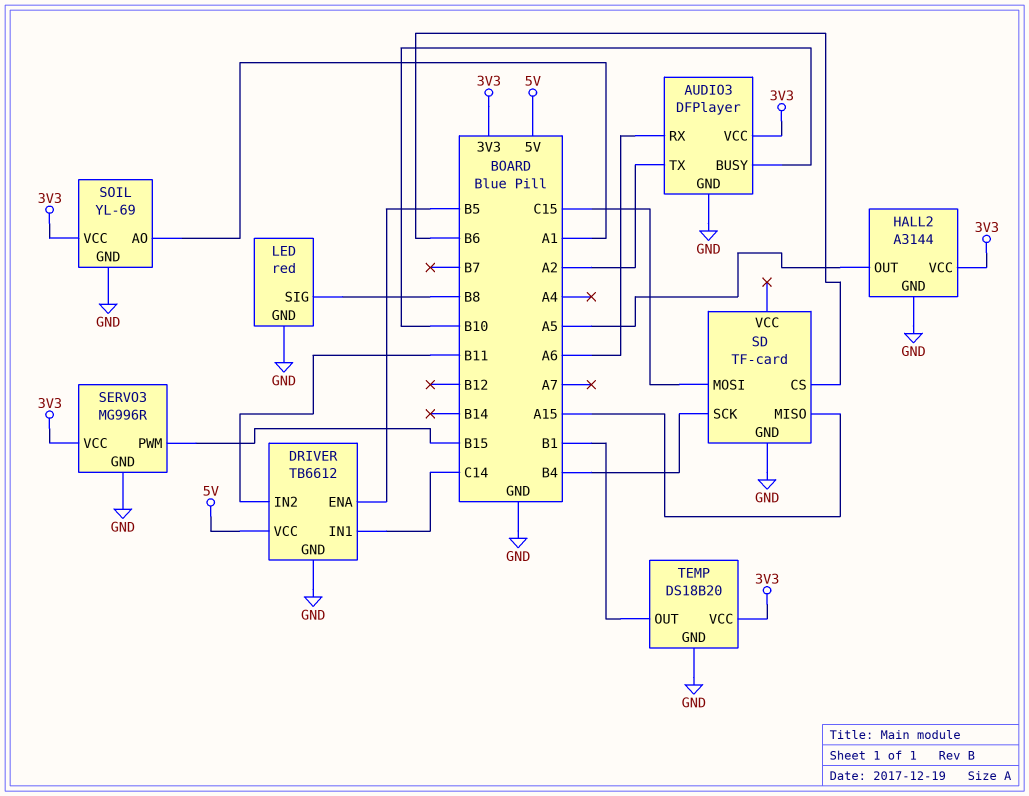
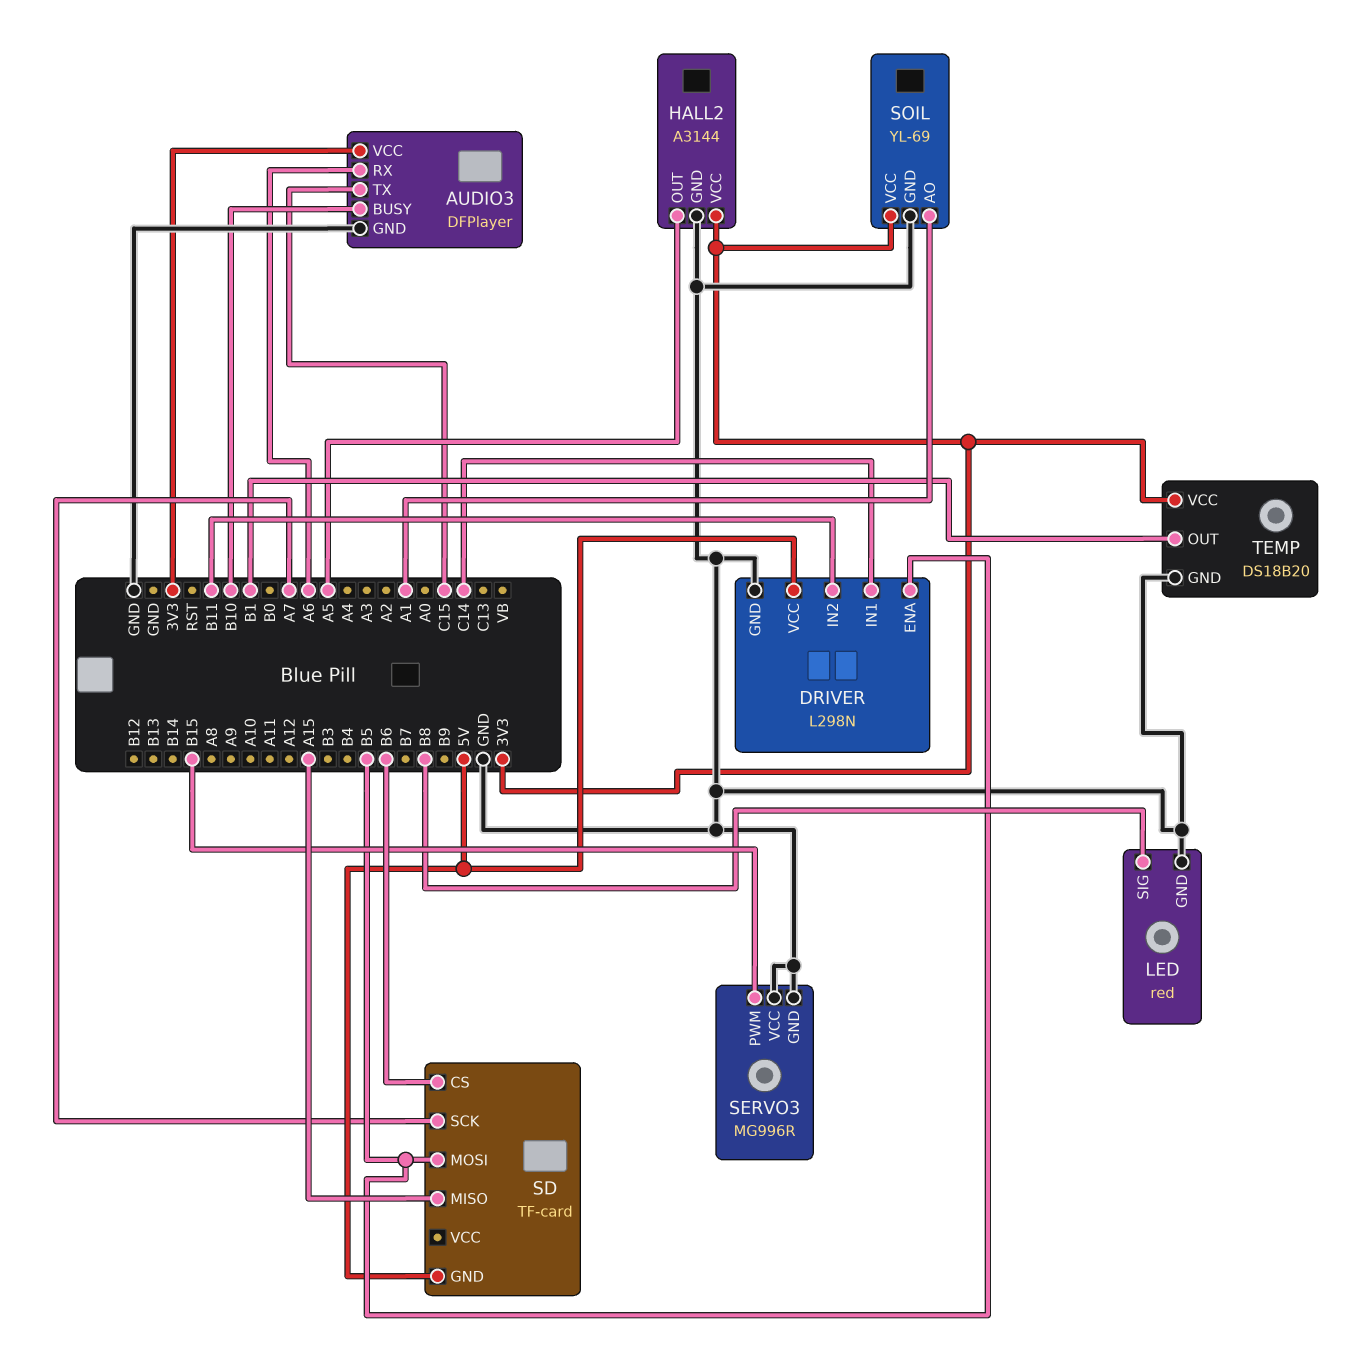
AUDIO3 pin TX: A2 -> C15
DRIVER: TB6612 -> L298N
SD pin GND: GND -> 5V
SD pin MOSI: C15 -> B5
SD pin SCK: B4 -> A7
SERVO3 pin VCC: 3V3 -> GND

